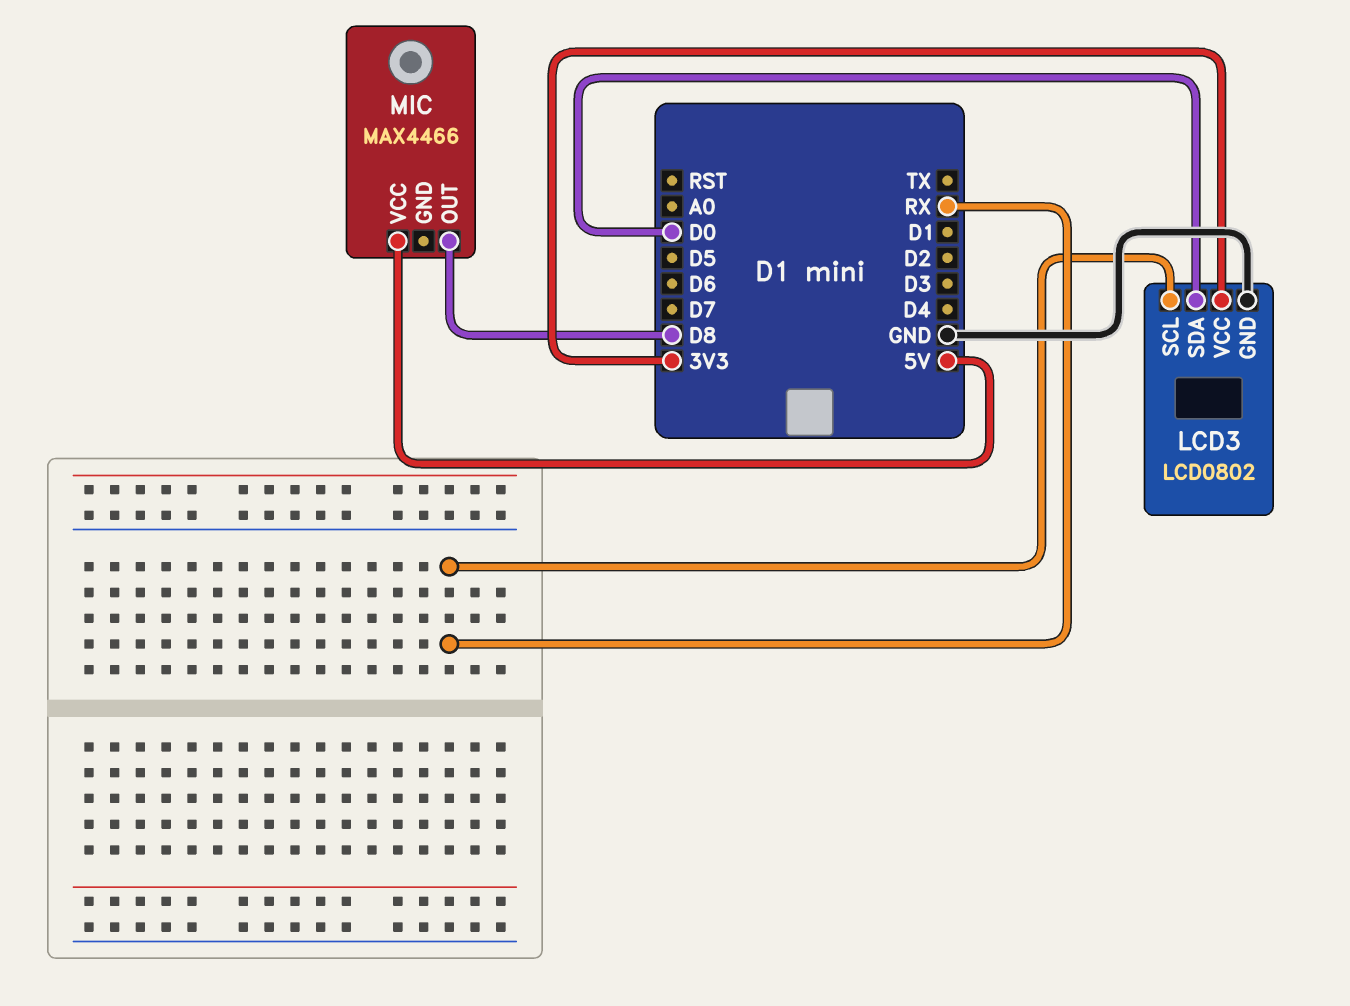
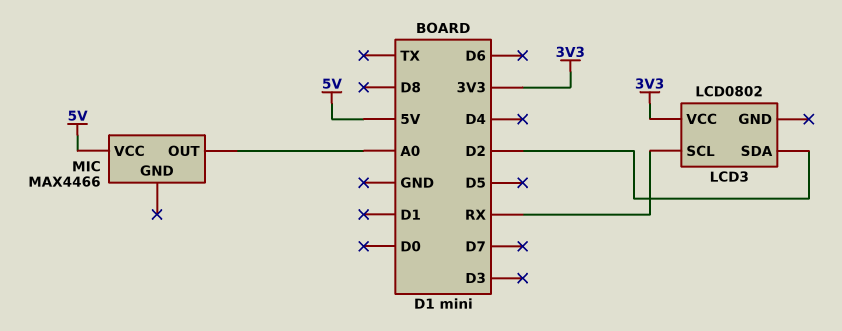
LCD3 pin GND: GND -> none
LCD3 pin SDA: D0 -> D2
MIC pin OUT: D8 -> A0

